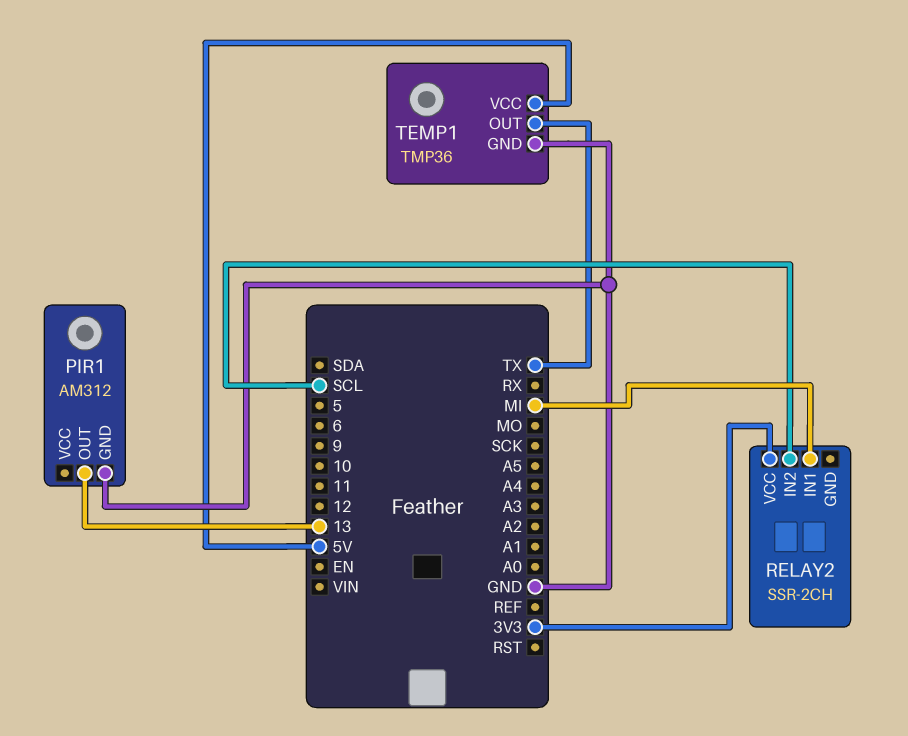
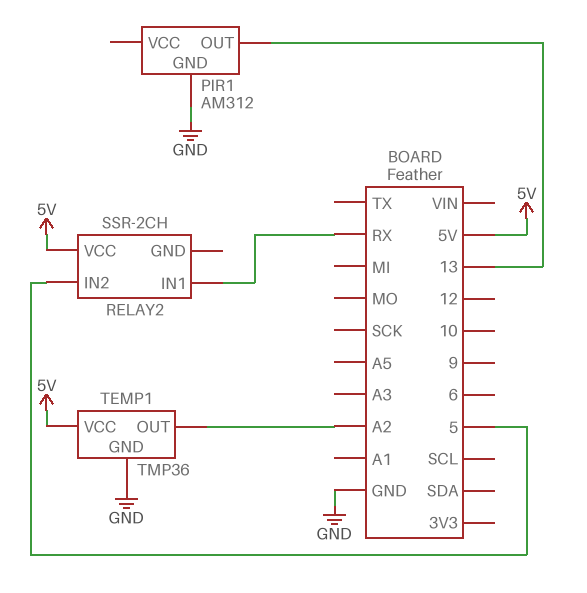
RELAY2 pin IN1: MI -> RX
RELAY2 pin IN2: SCL -> 5
RELAY2 pin VCC: 3V3 -> 5V
TEMP1 pin OUT: TX -> A2

